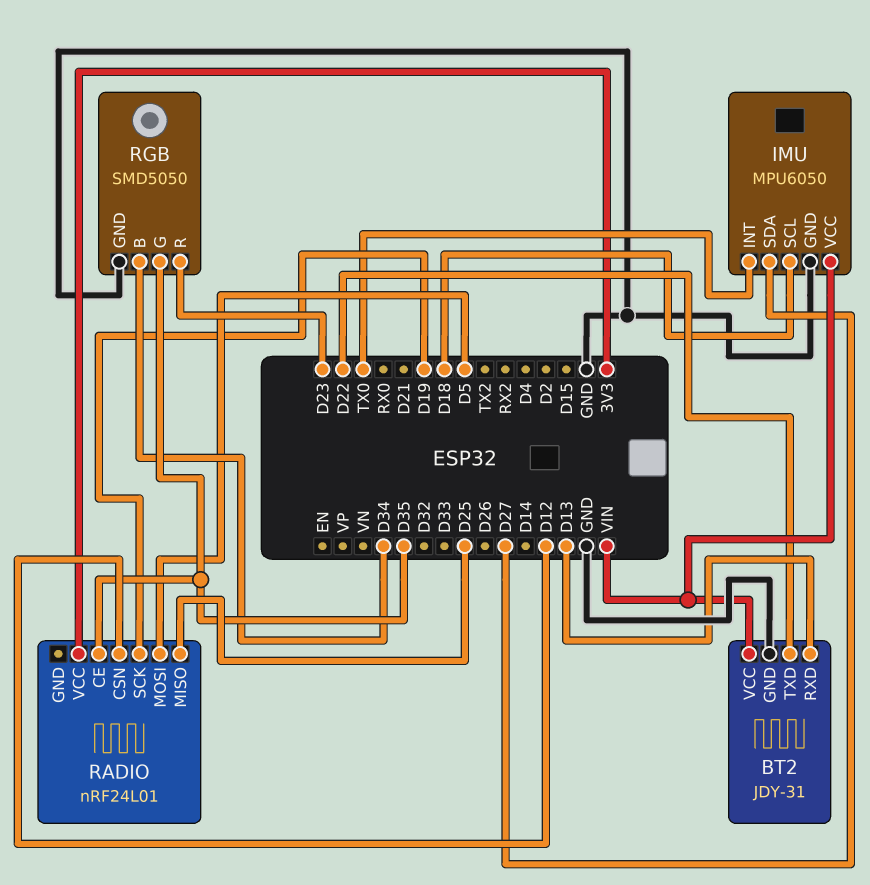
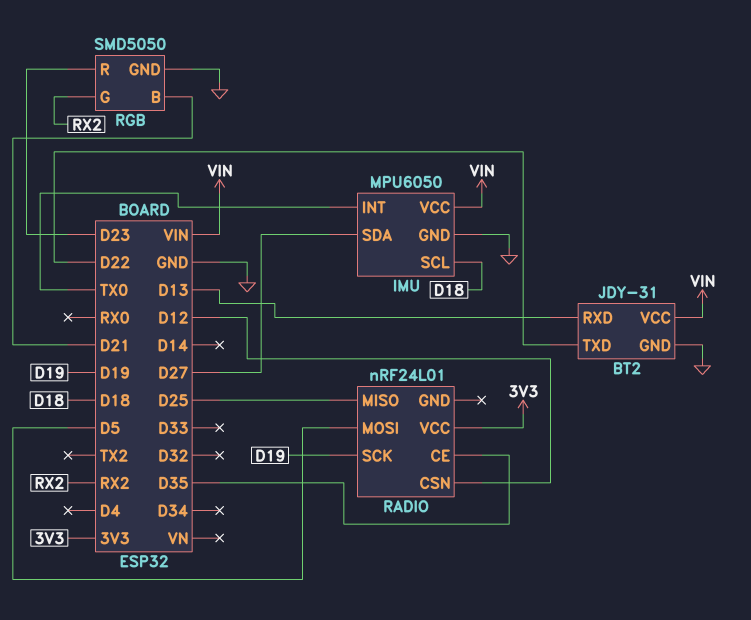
RGB pin B: D34 -> D21
RGB pin G: D35 -> RX2

